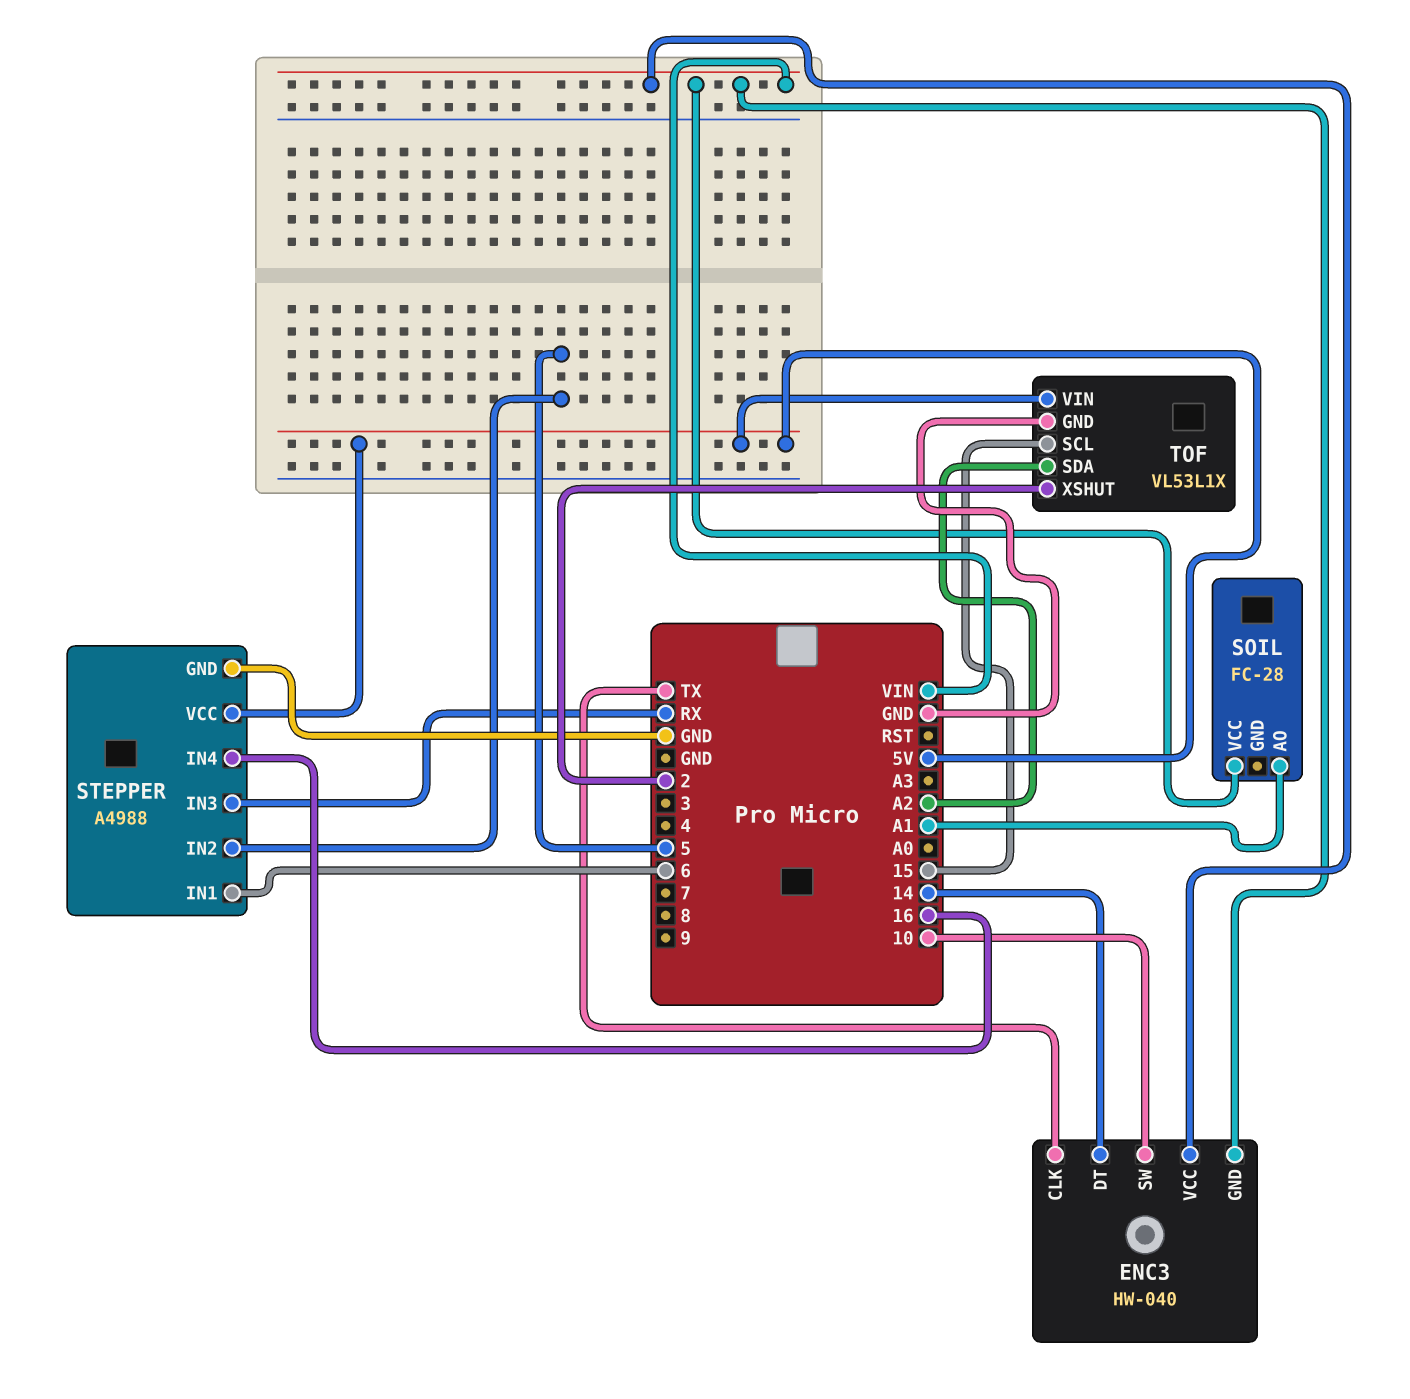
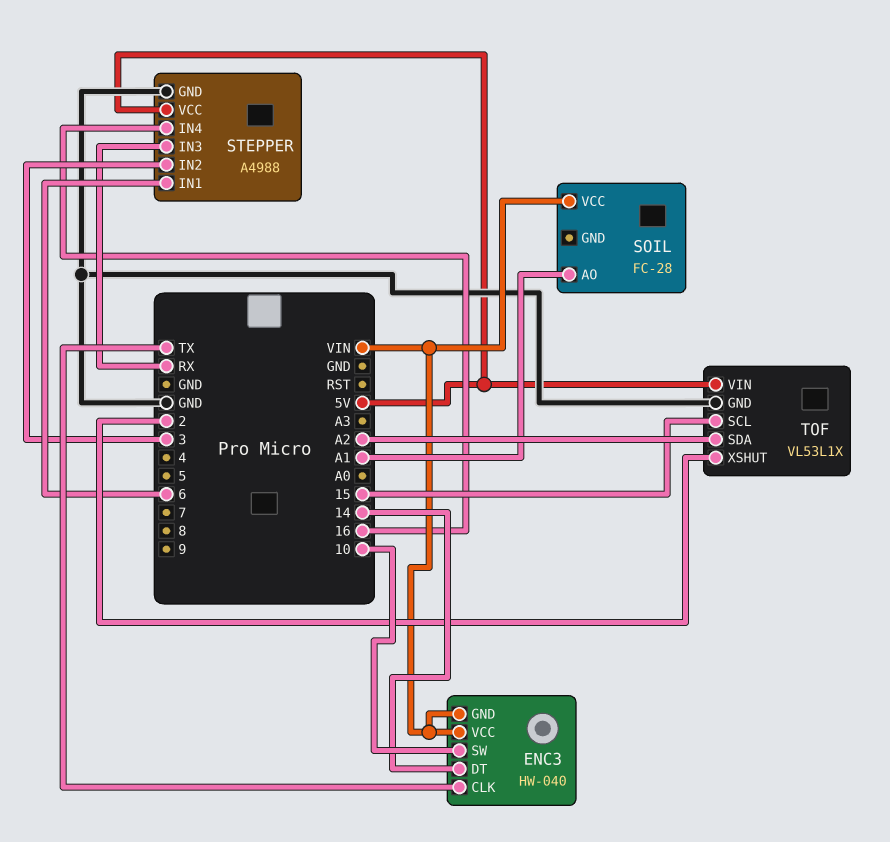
STEPPER pin IN2: 5 -> 3

